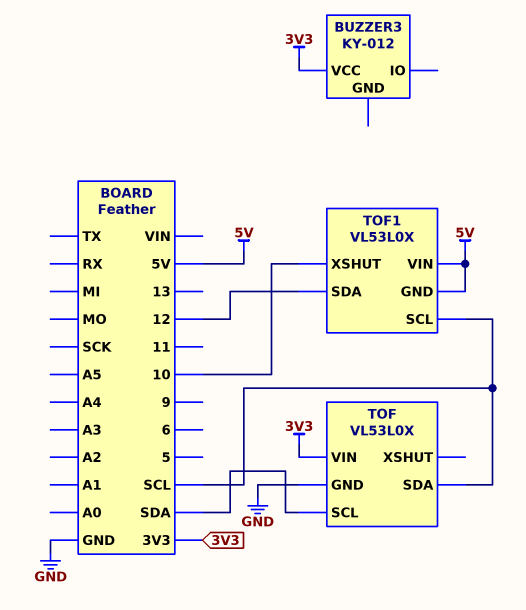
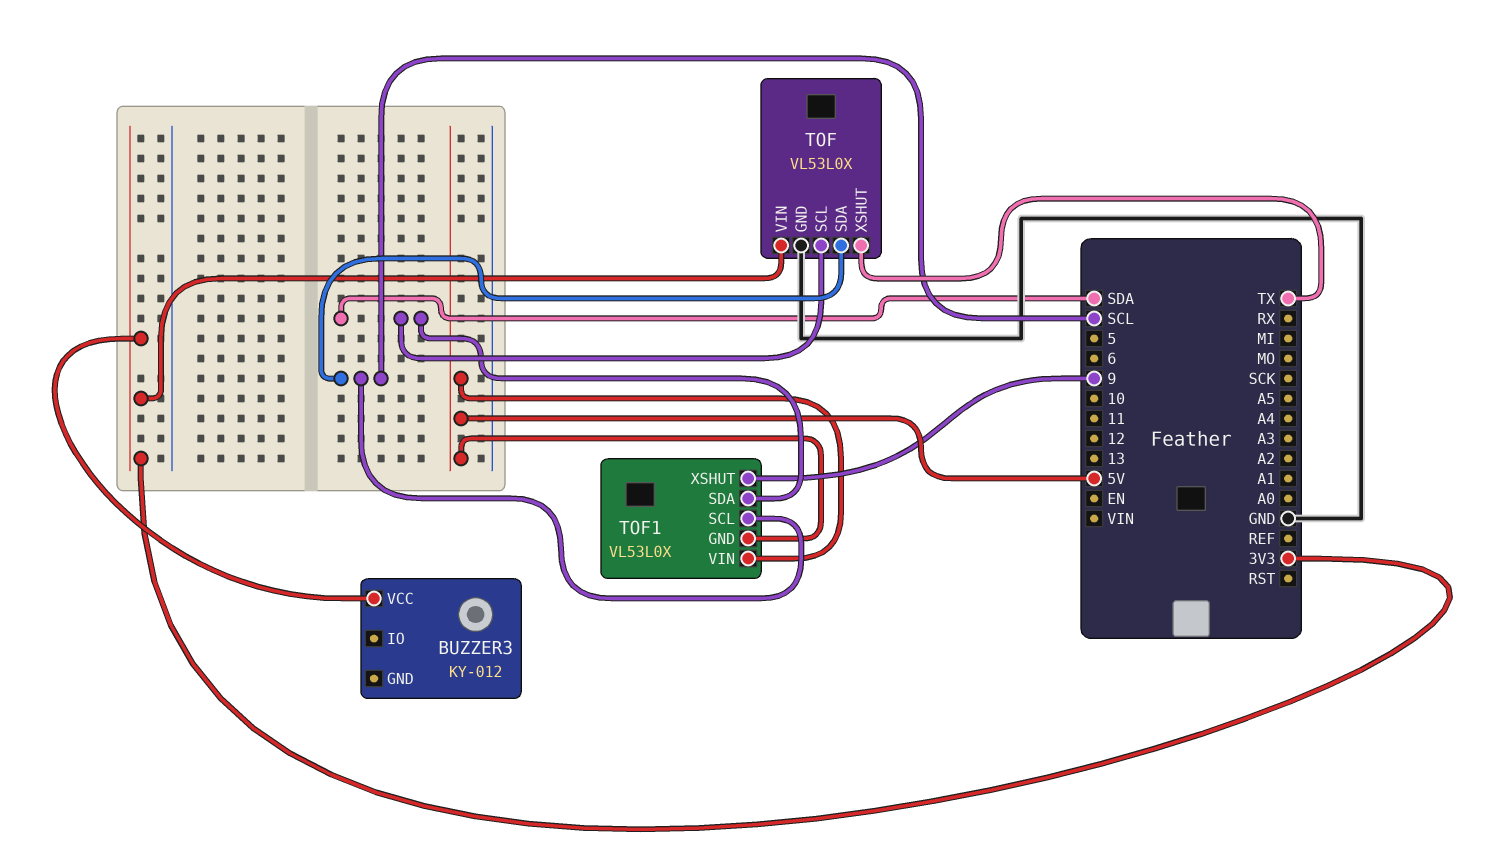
TOF pin XSHUT: none -> TX
TOF1 pin SDA: 12 -> SDA
TOF1 pin XSHUT: 10 -> 9

